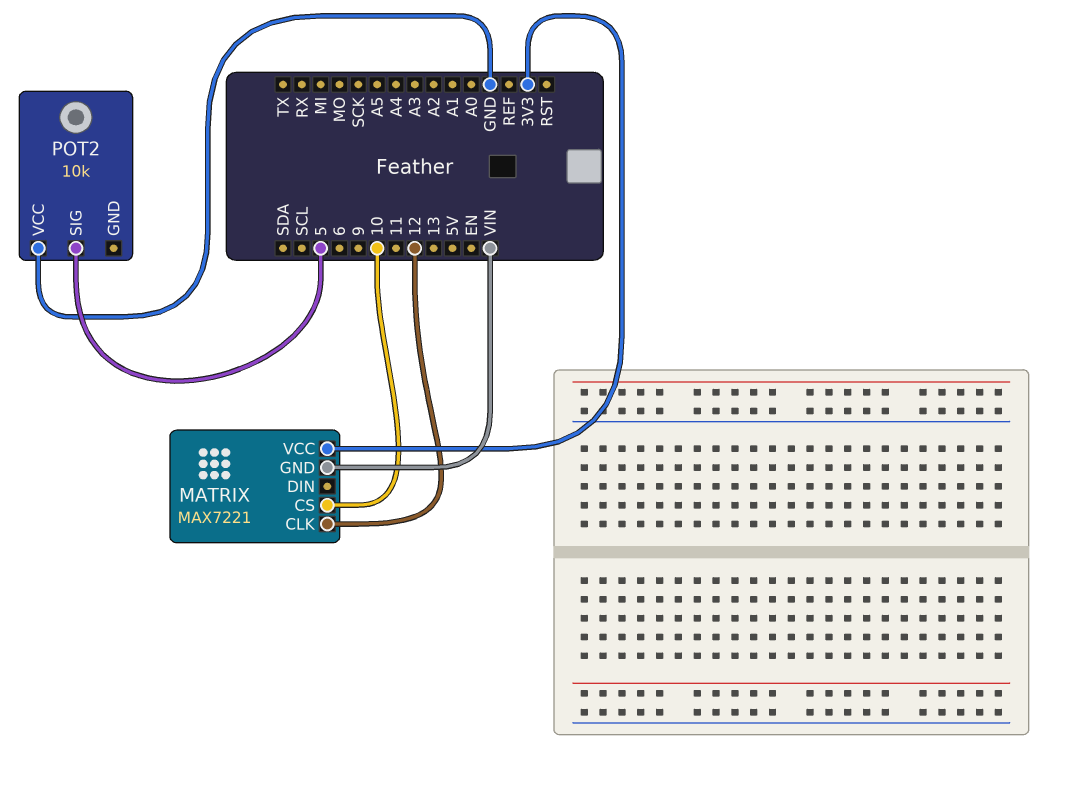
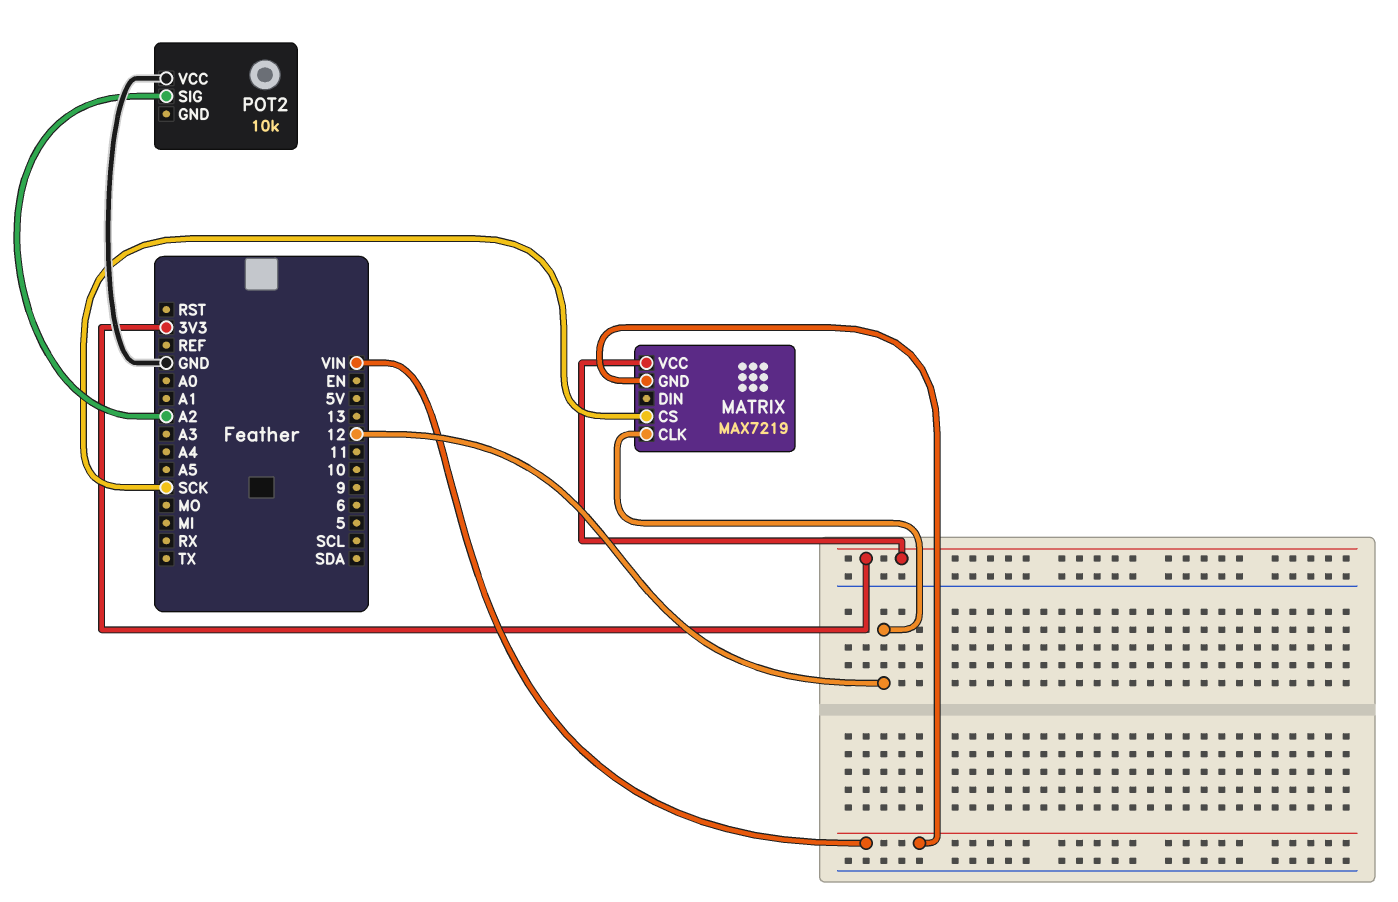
MATRIX: MAX7221 -> MAX7219
MATRIX pin CS: 10 -> SCK
POT2 pin SIG: 5 -> A2

